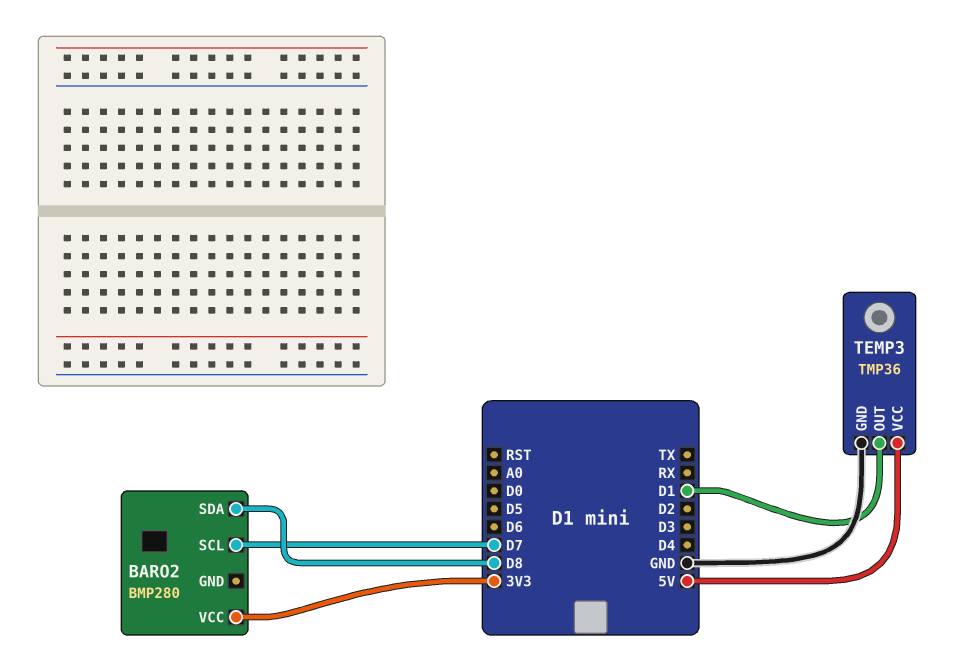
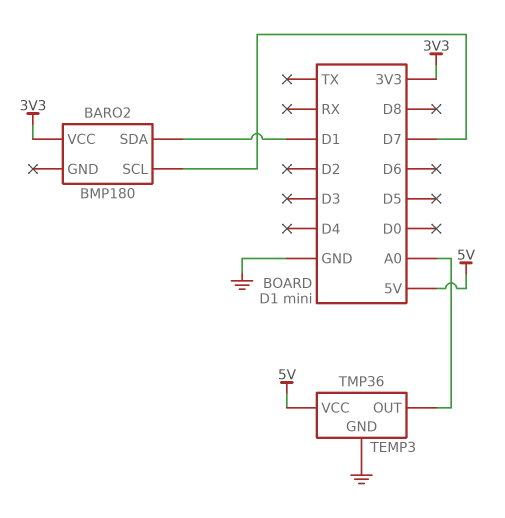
BARO2: BMP280 -> BMP180
BARO2 pin SDA: D8 -> D1
TEMP3 pin OUT: D1 -> A0

